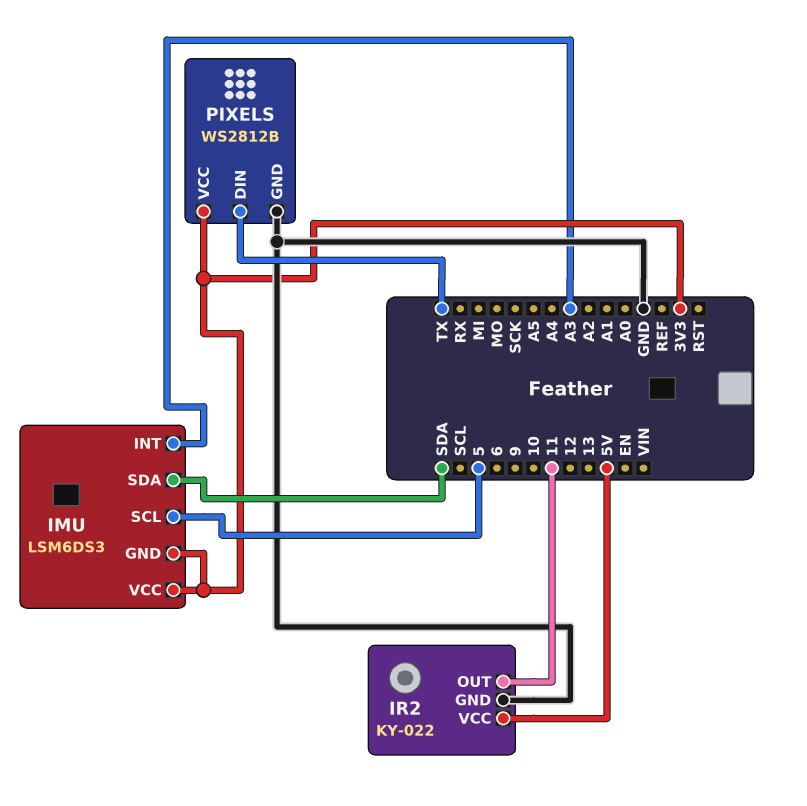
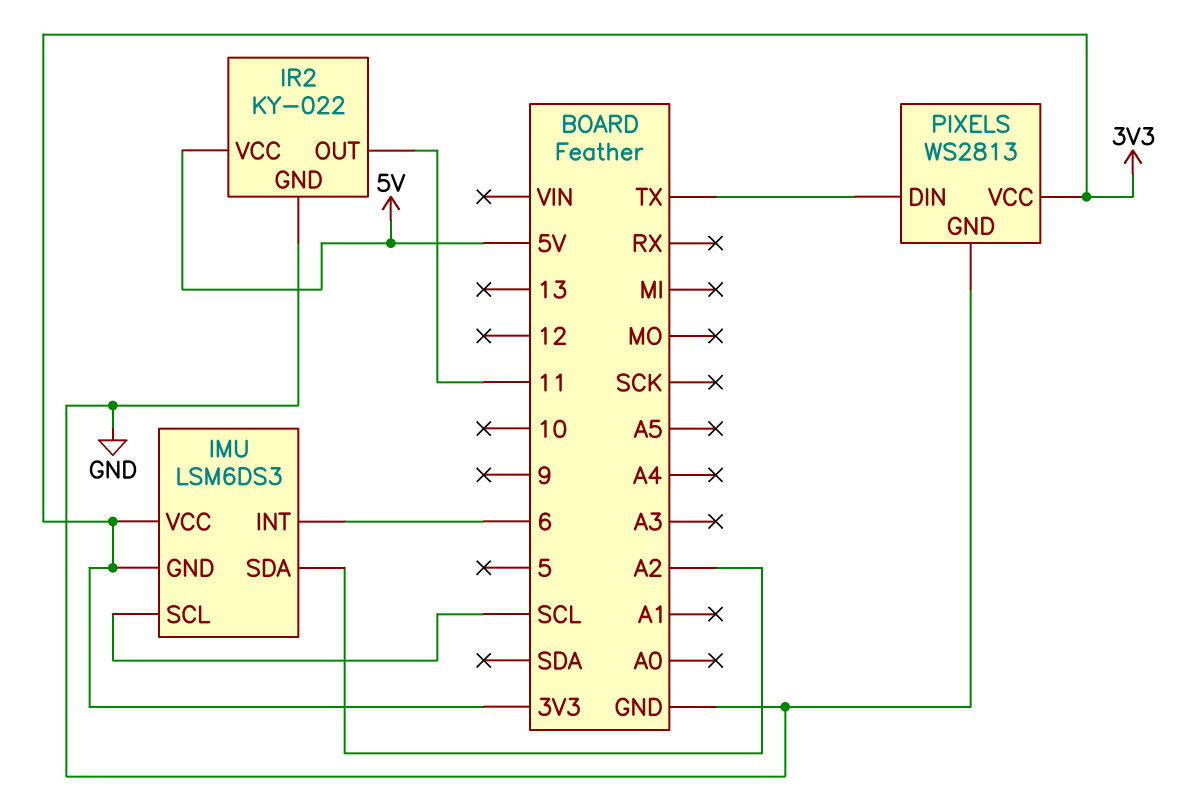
IMU pin INT: A3 -> 6
IMU pin SCL: 5 -> SCL
IMU pin SDA: SDA -> A2
PIXELS: WS2812B -> WS2813

